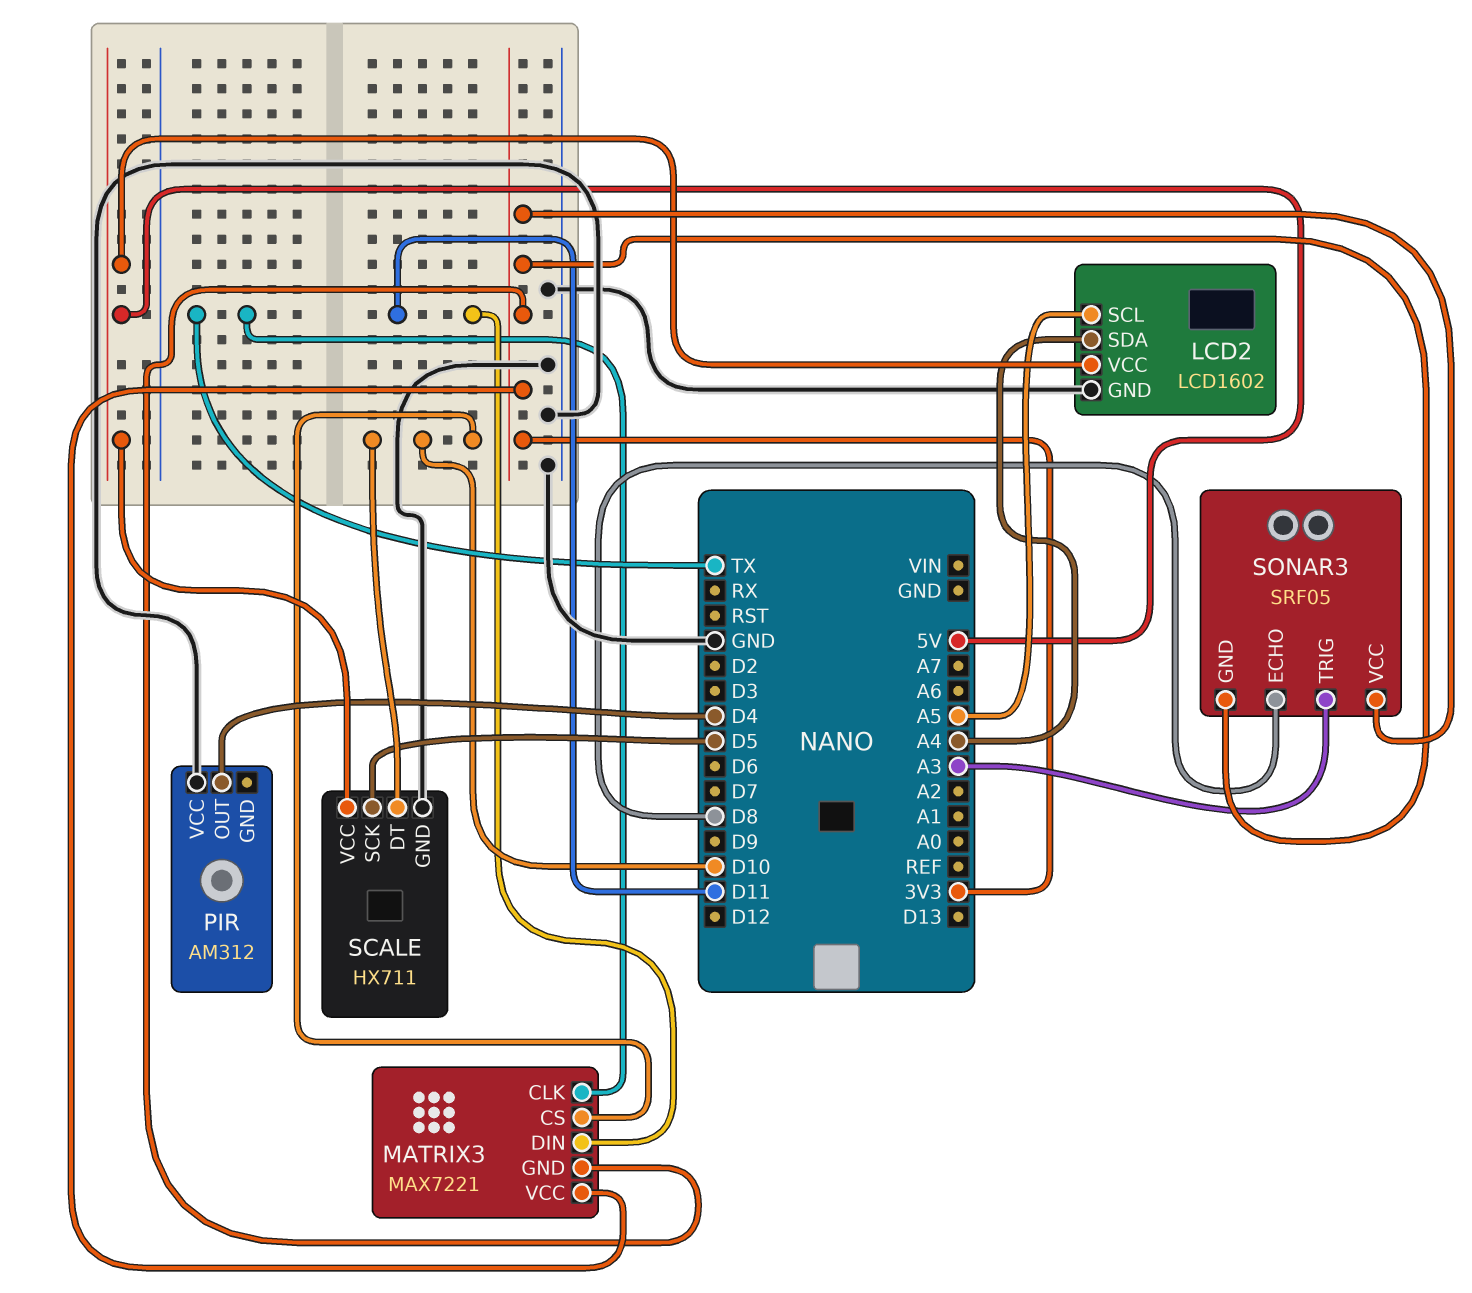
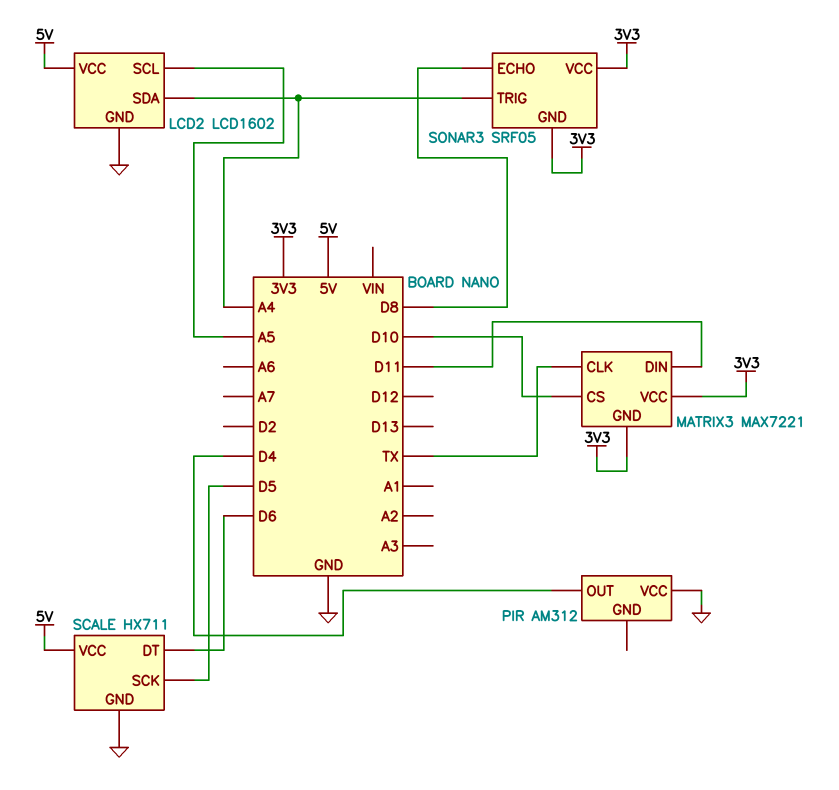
SCALE pin DT: D10 -> D6
SONAR3 pin TRIG: A3 -> A4

